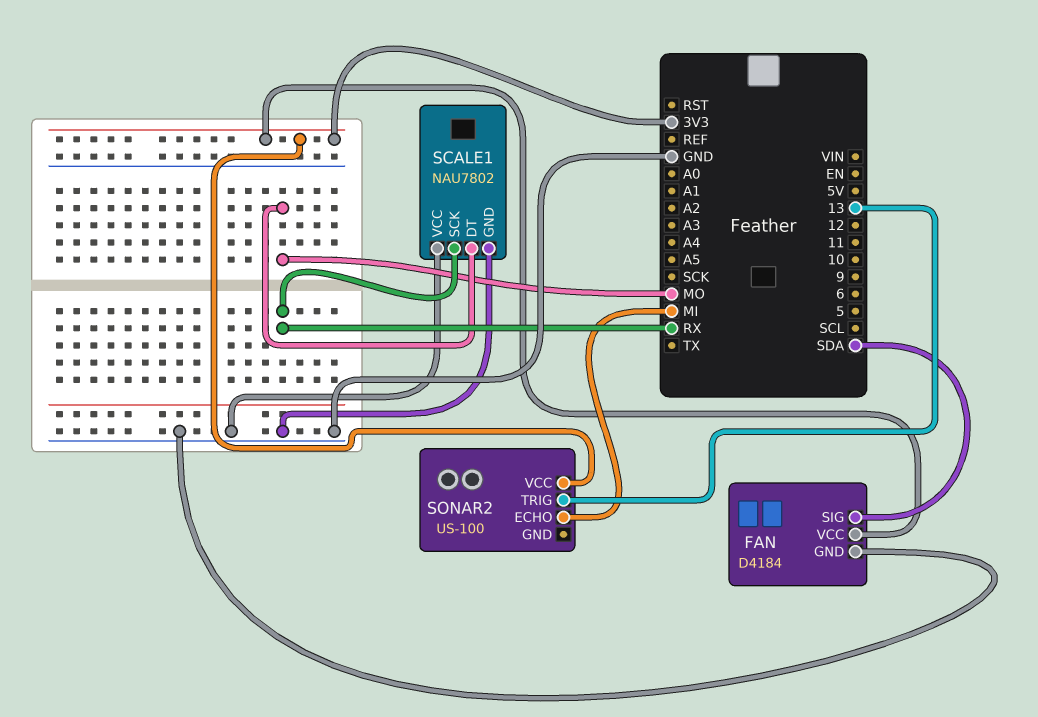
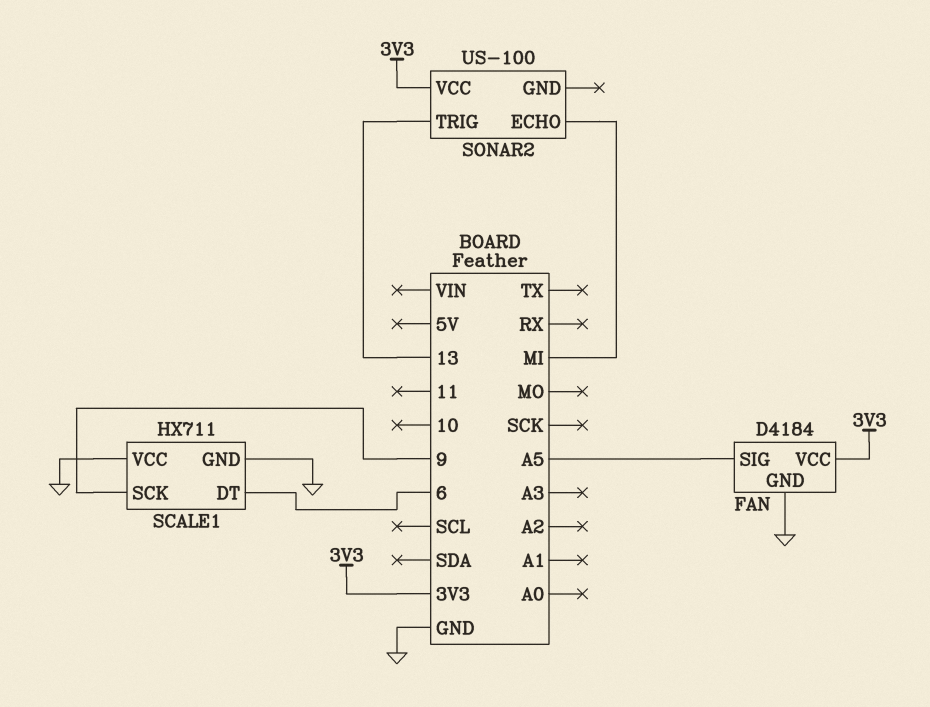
FAN pin SIG: SDA -> A5
SCALE1: NAU7802 -> HX711
SCALE1 pin DT: MO -> 6
SCALE1 pin SCK: RX -> 9

